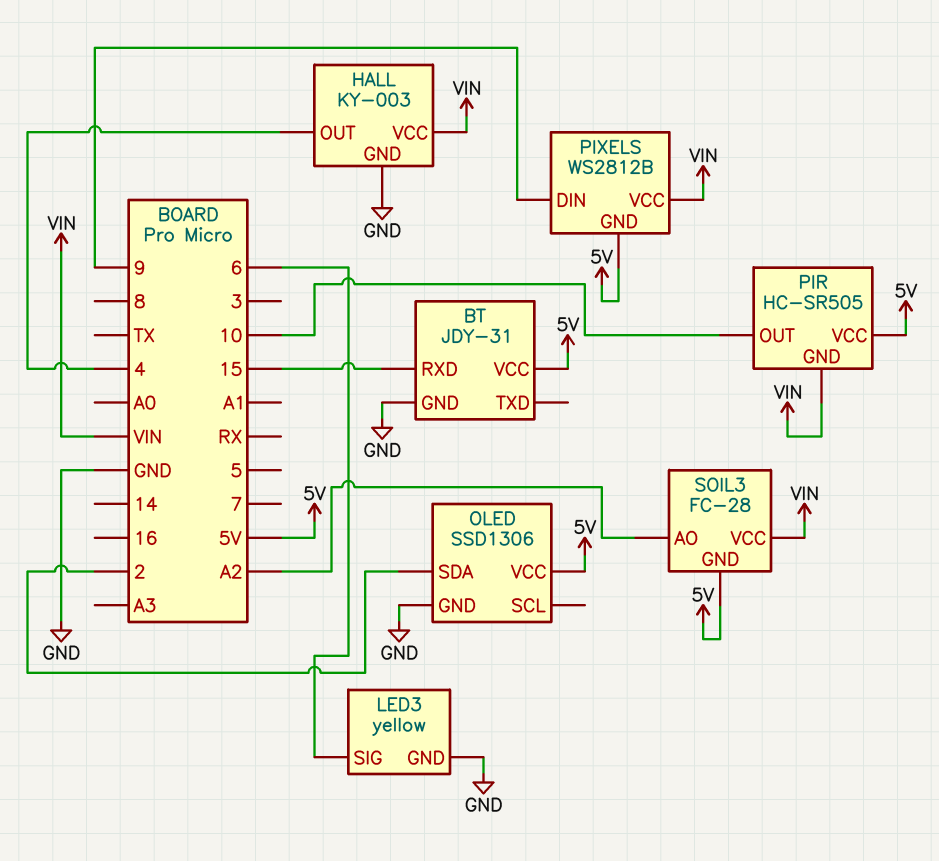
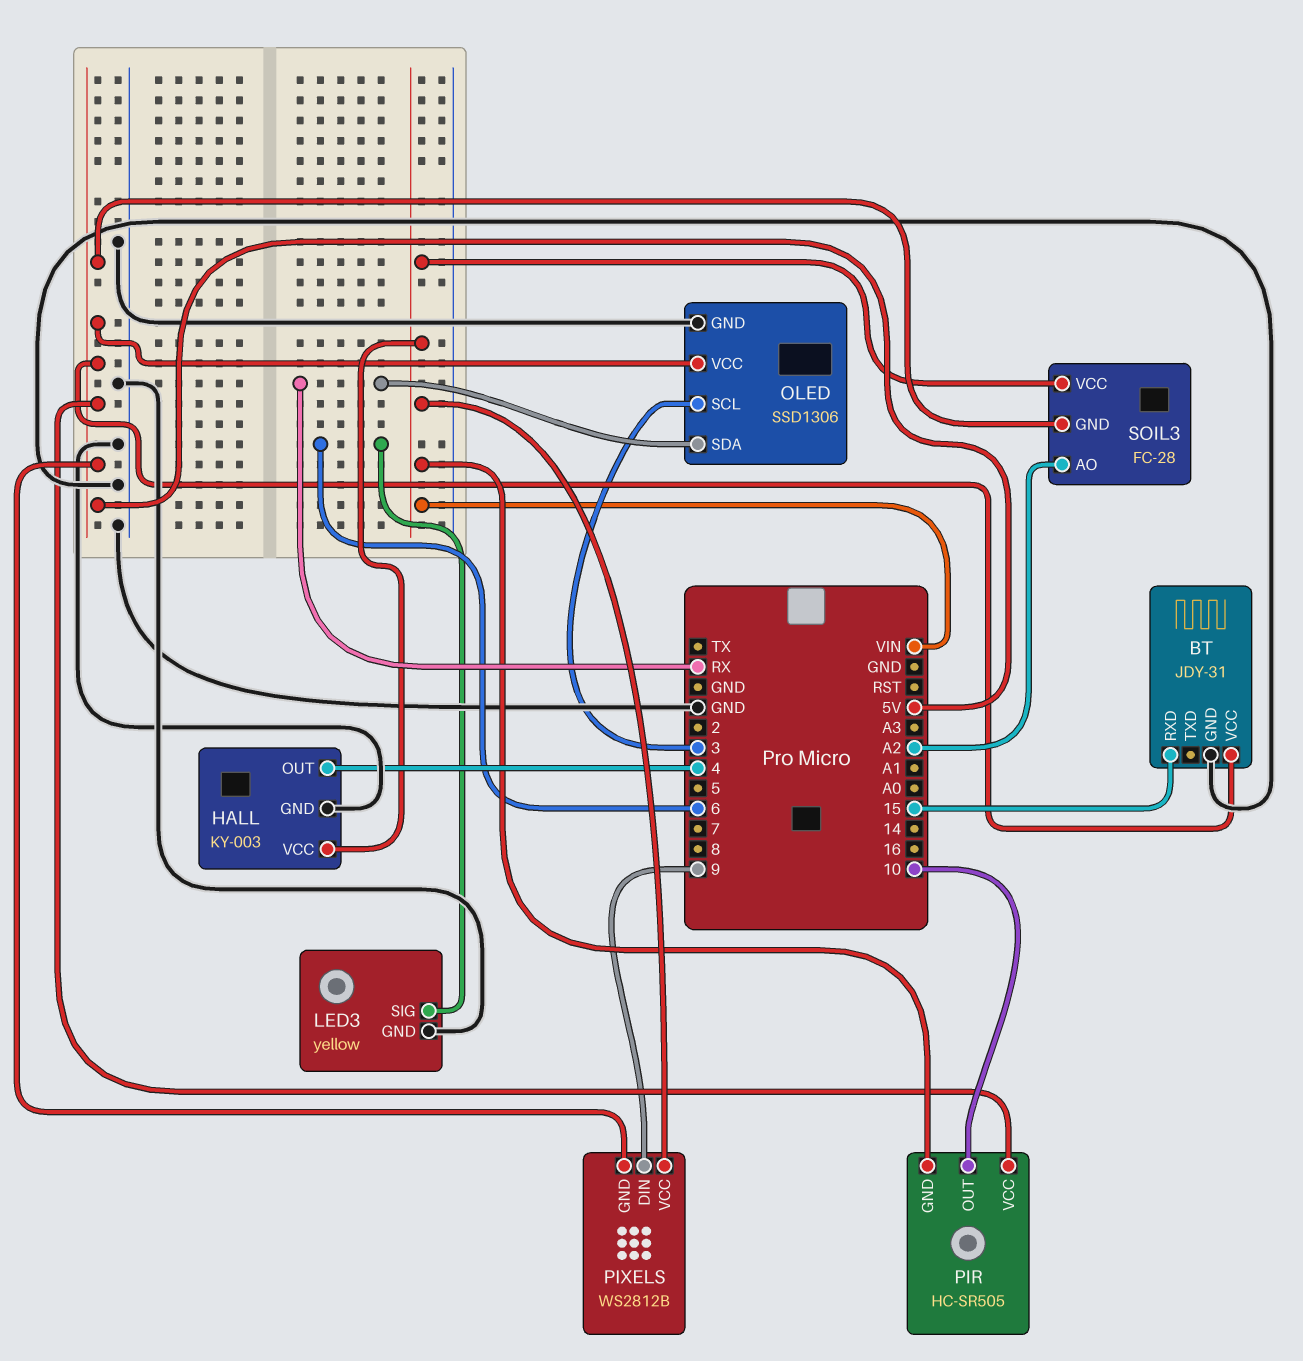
OLED pin SCL: none -> 3
OLED pin SDA: 2 -> RX

